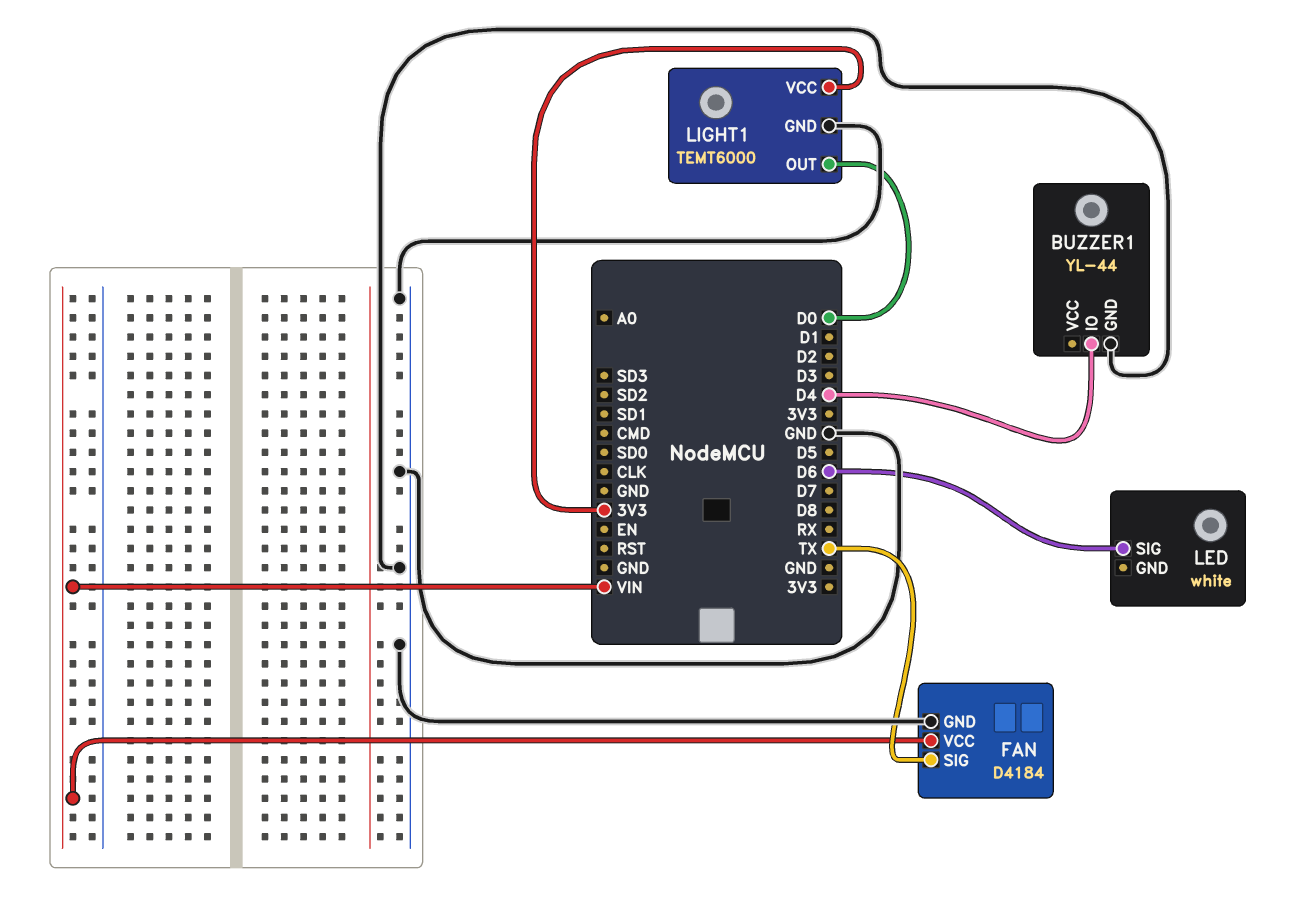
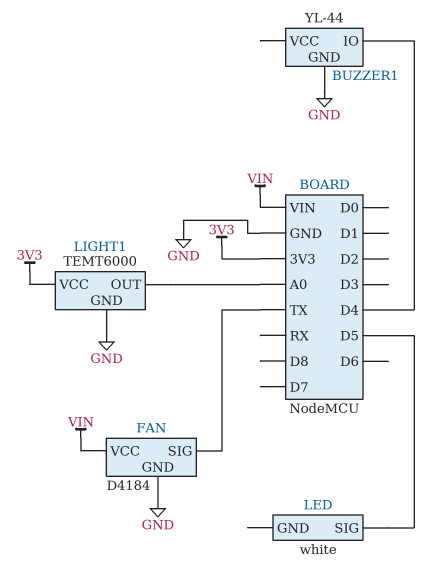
LED pin SIG: D6 -> D5
LIGHT1 pin OUT: D0 -> A0

